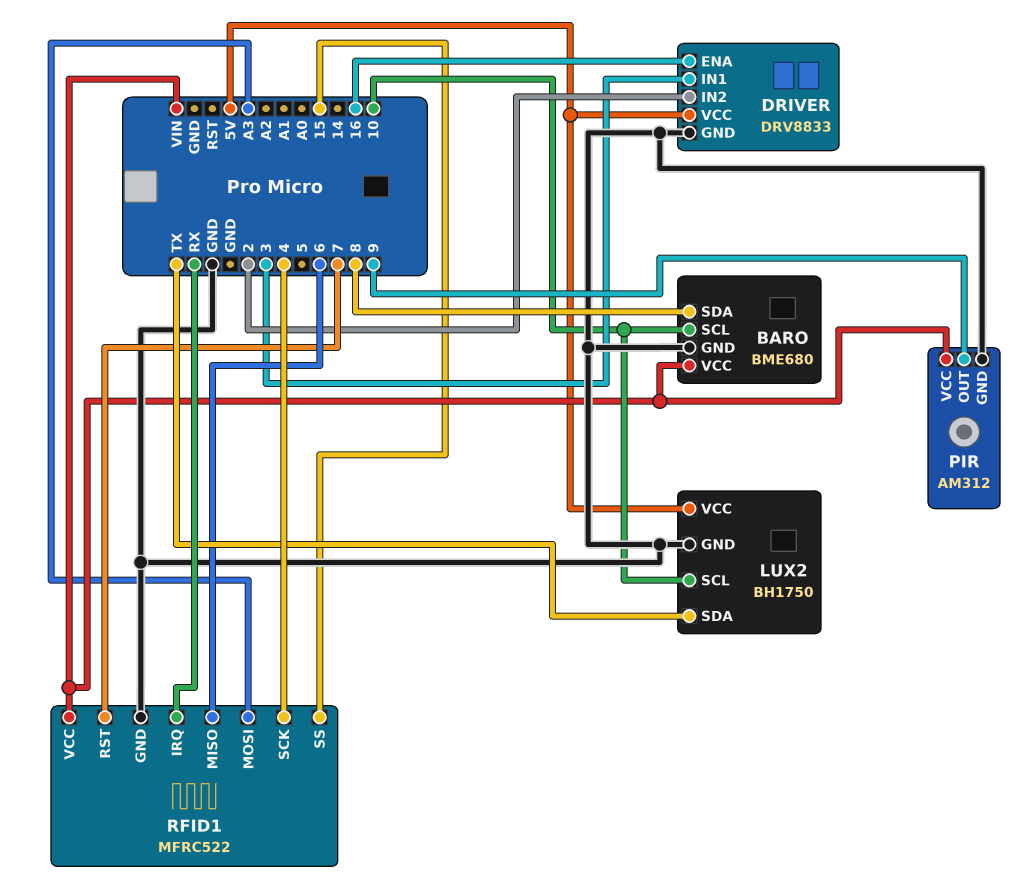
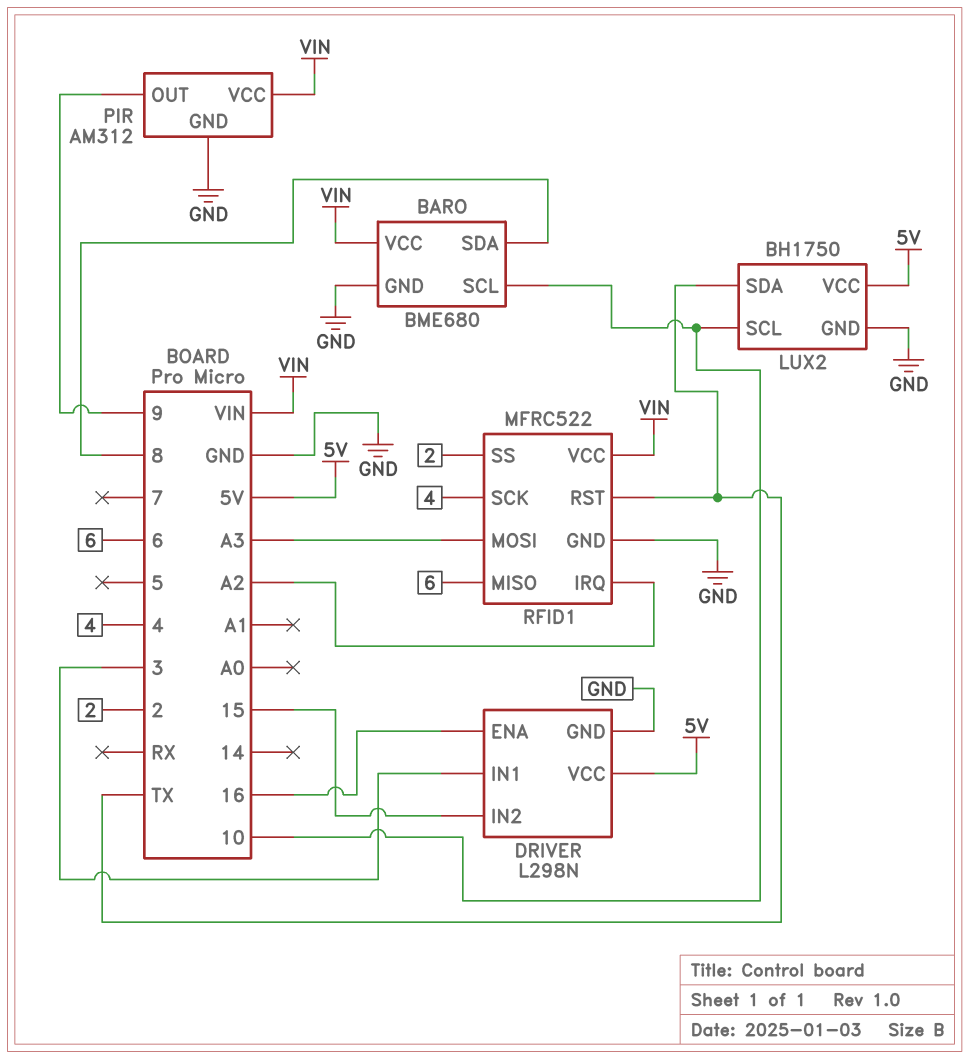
DRIVER: DRV8833 -> L298N
DRIVER pin IN2: 2 -> 15
RFID1 pin IRQ: RX -> A2
RFID1 pin RST: 7 -> TX
RFID1 pin SS: 15 -> 2

